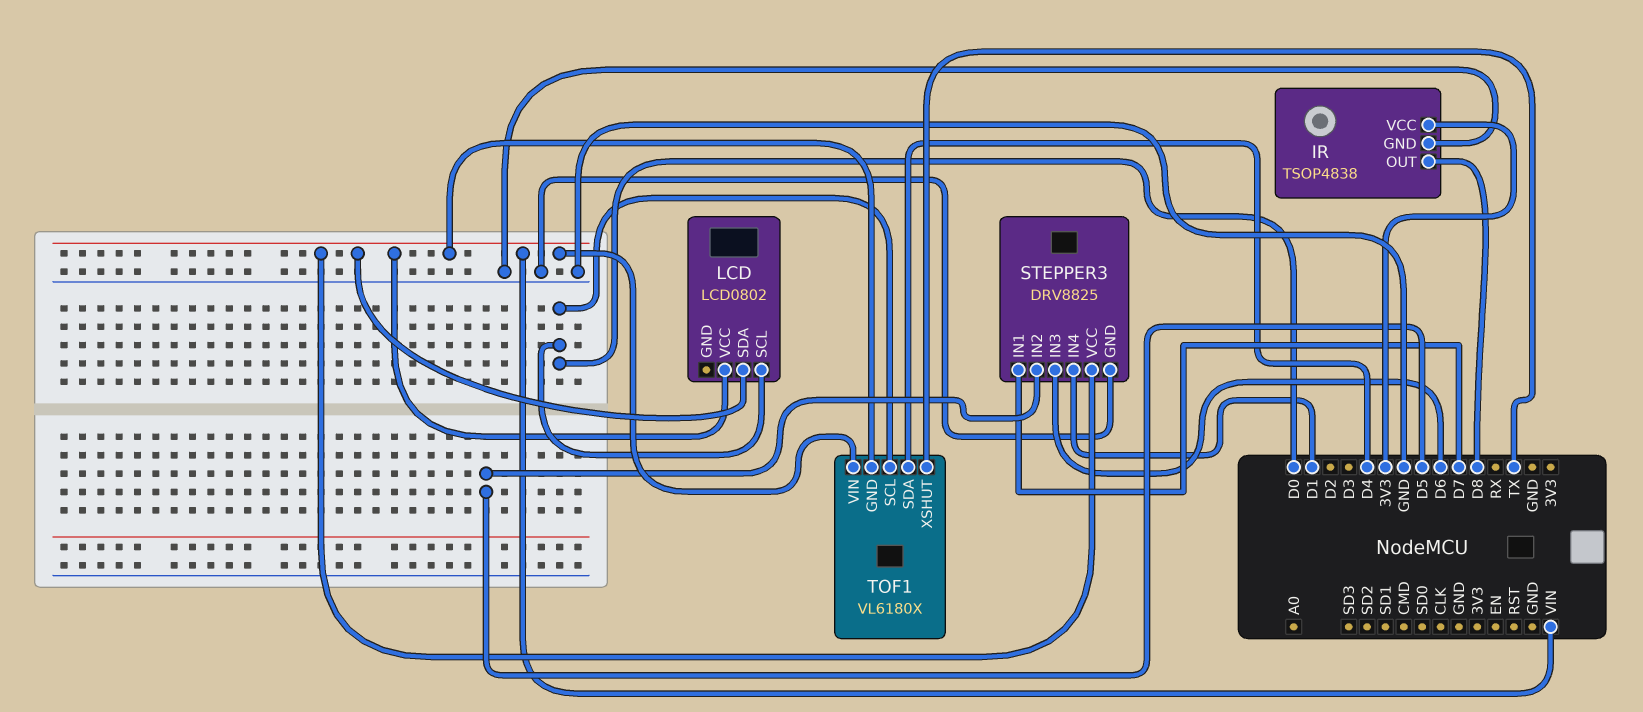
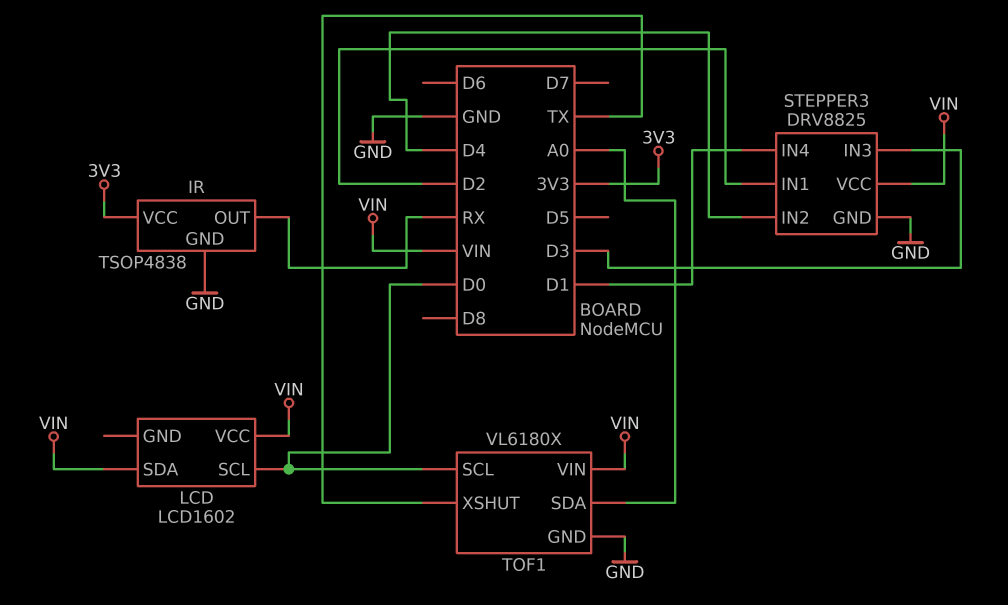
IR pin OUT: D8 -> RX
LCD: LCD0802 -> LCD1602
STEPPER3 pin IN1: D7 -> D2
STEPPER3 pin IN2: D5 -> D4
STEPPER3 pin IN3: D6 -> D3
TOF1 pin GND: VIN -> GND
TOF1 pin SDA: D4 -> A0

